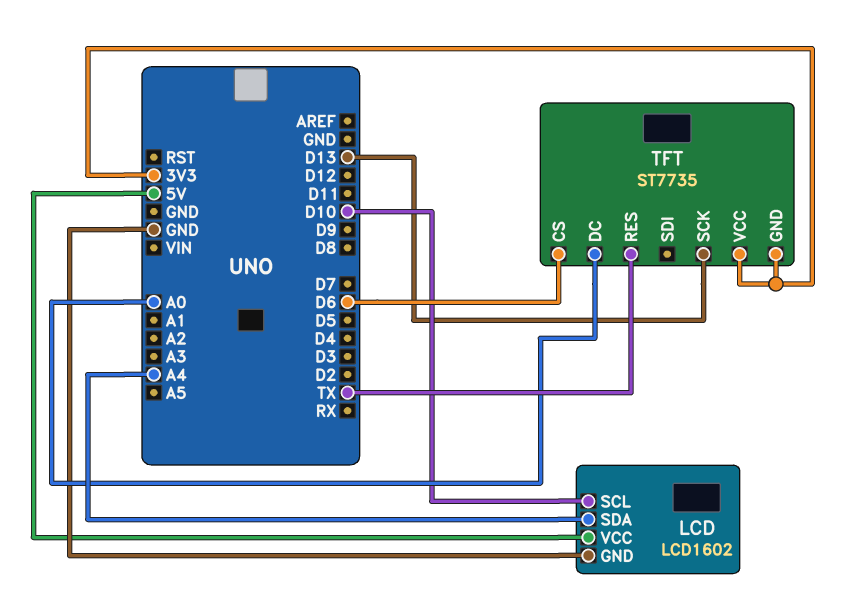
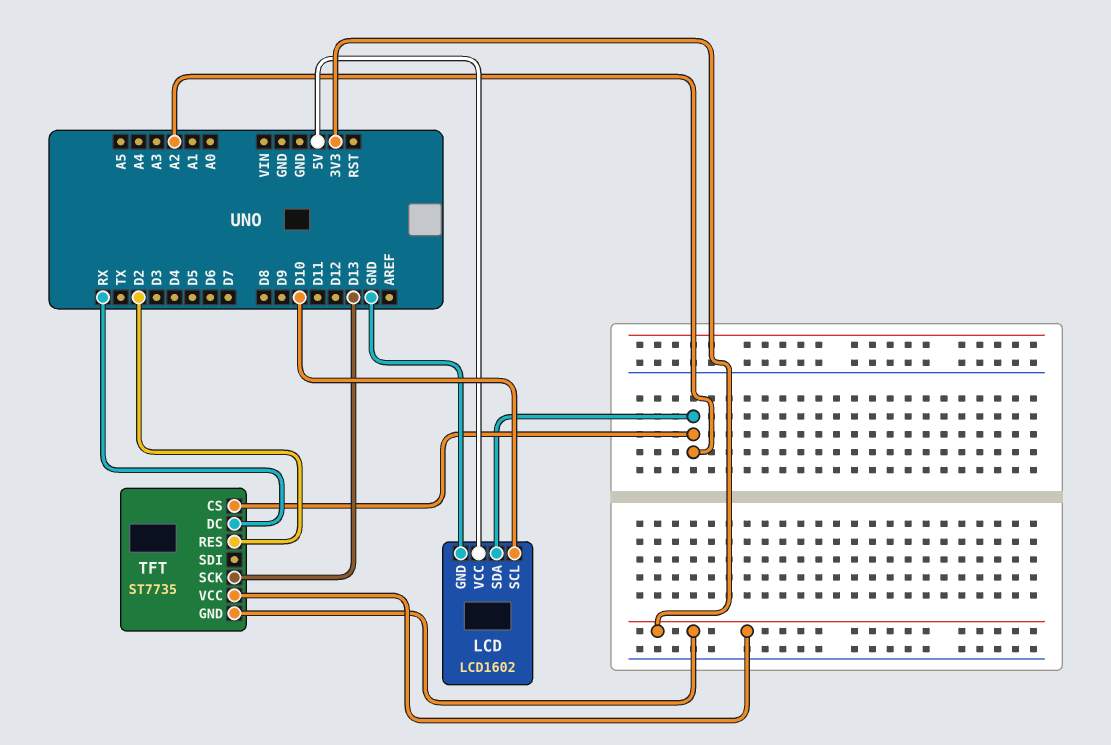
LCD pin SDA: A4 -> A2
TFT pin CS: D6 -> A2
TFT pin DC: A0 -> RX
TFT pin RES: TX -> D2

